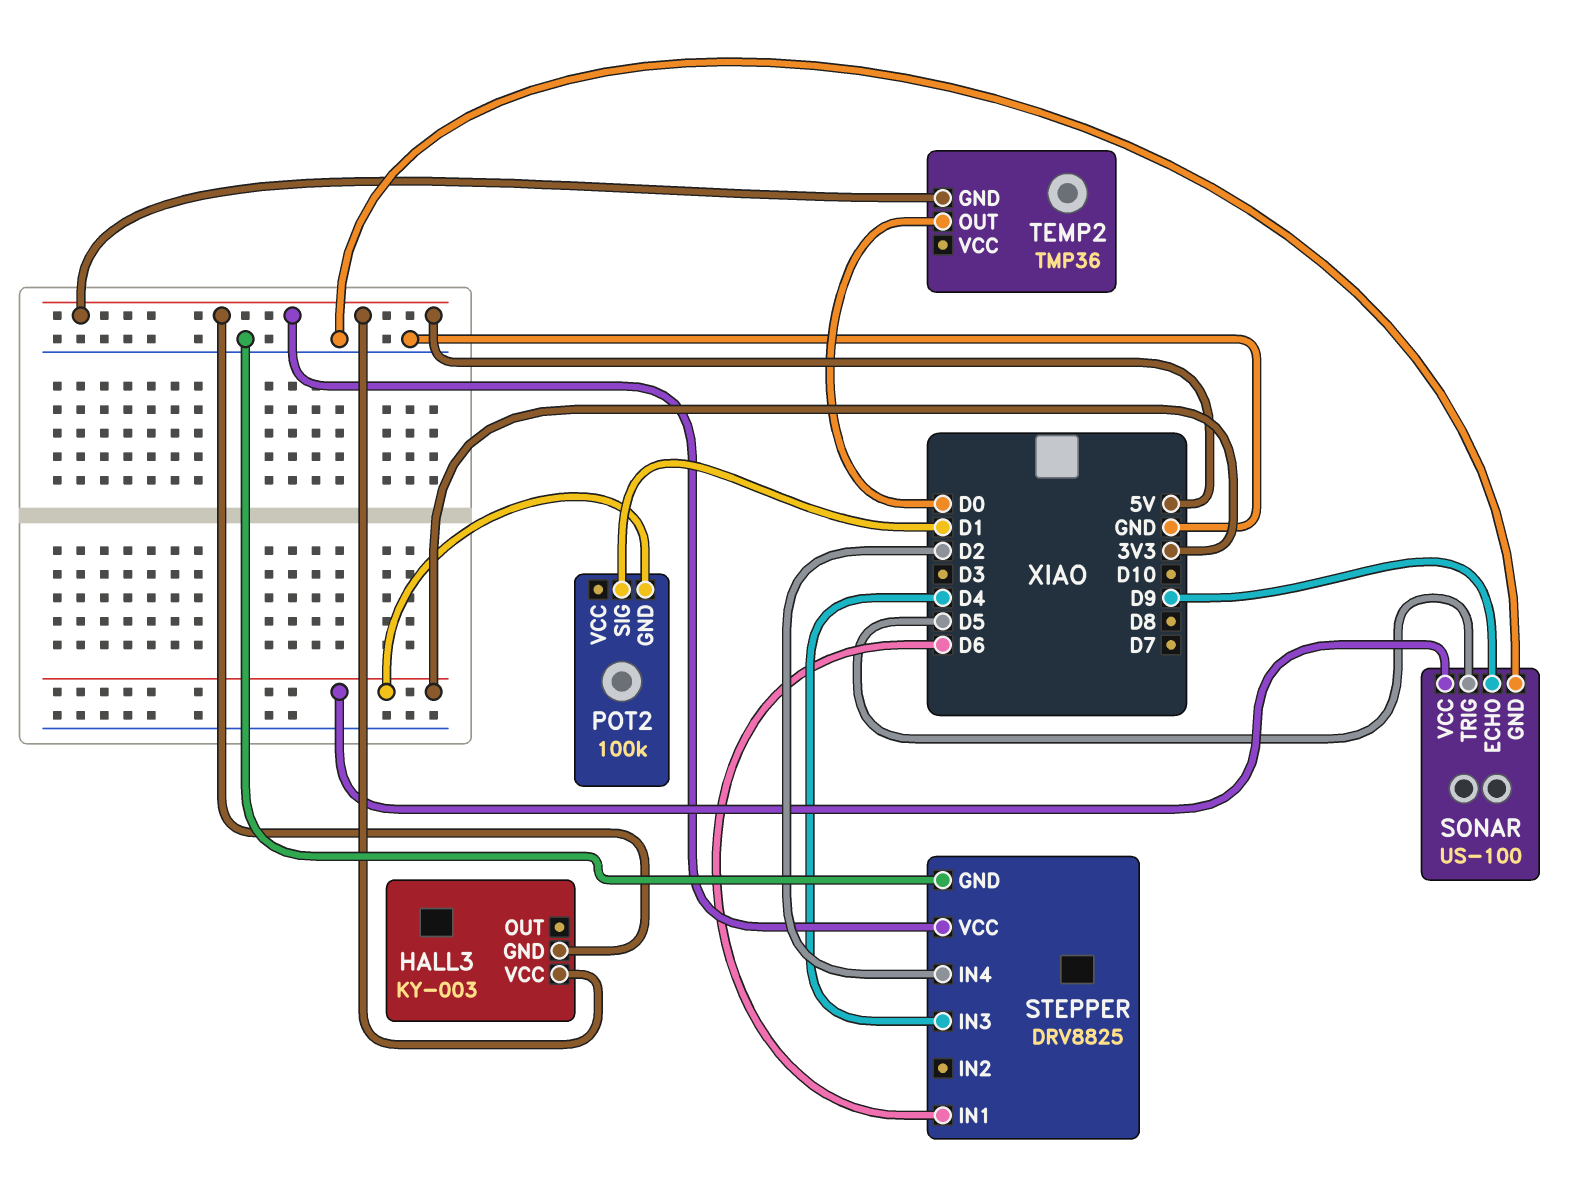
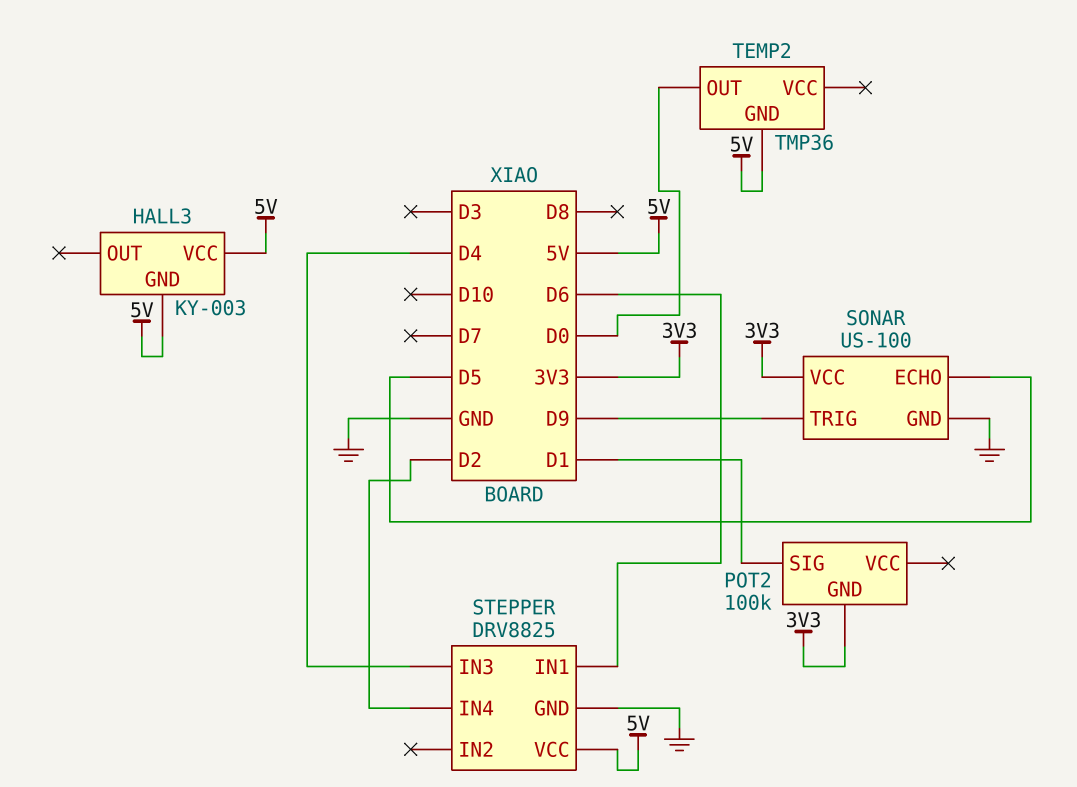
SONAR pin ECHO: D9 -> D5
SONAR pin TRIG: D5 -> D9

